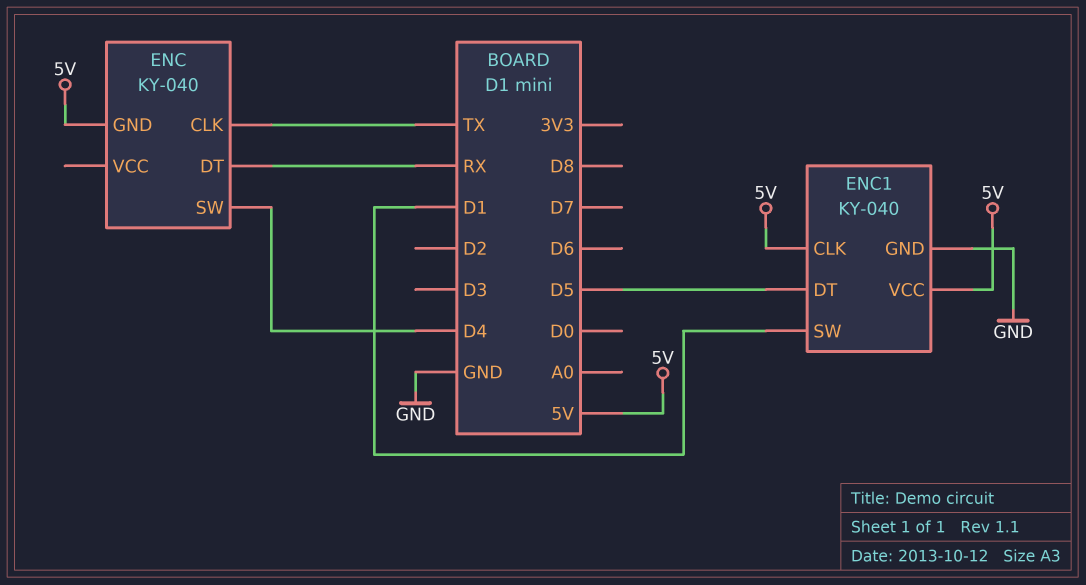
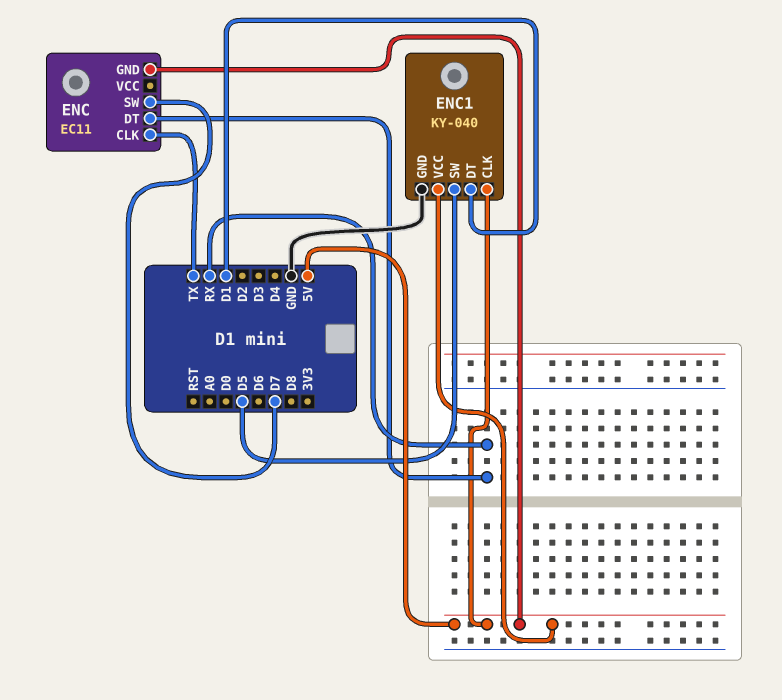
ENC: KY-040 -> EC11
ENC pin SW: D4 -> D7
ENC1 pin DT: D5 -> D1
ENC1 pin SW: D1 -> D5

